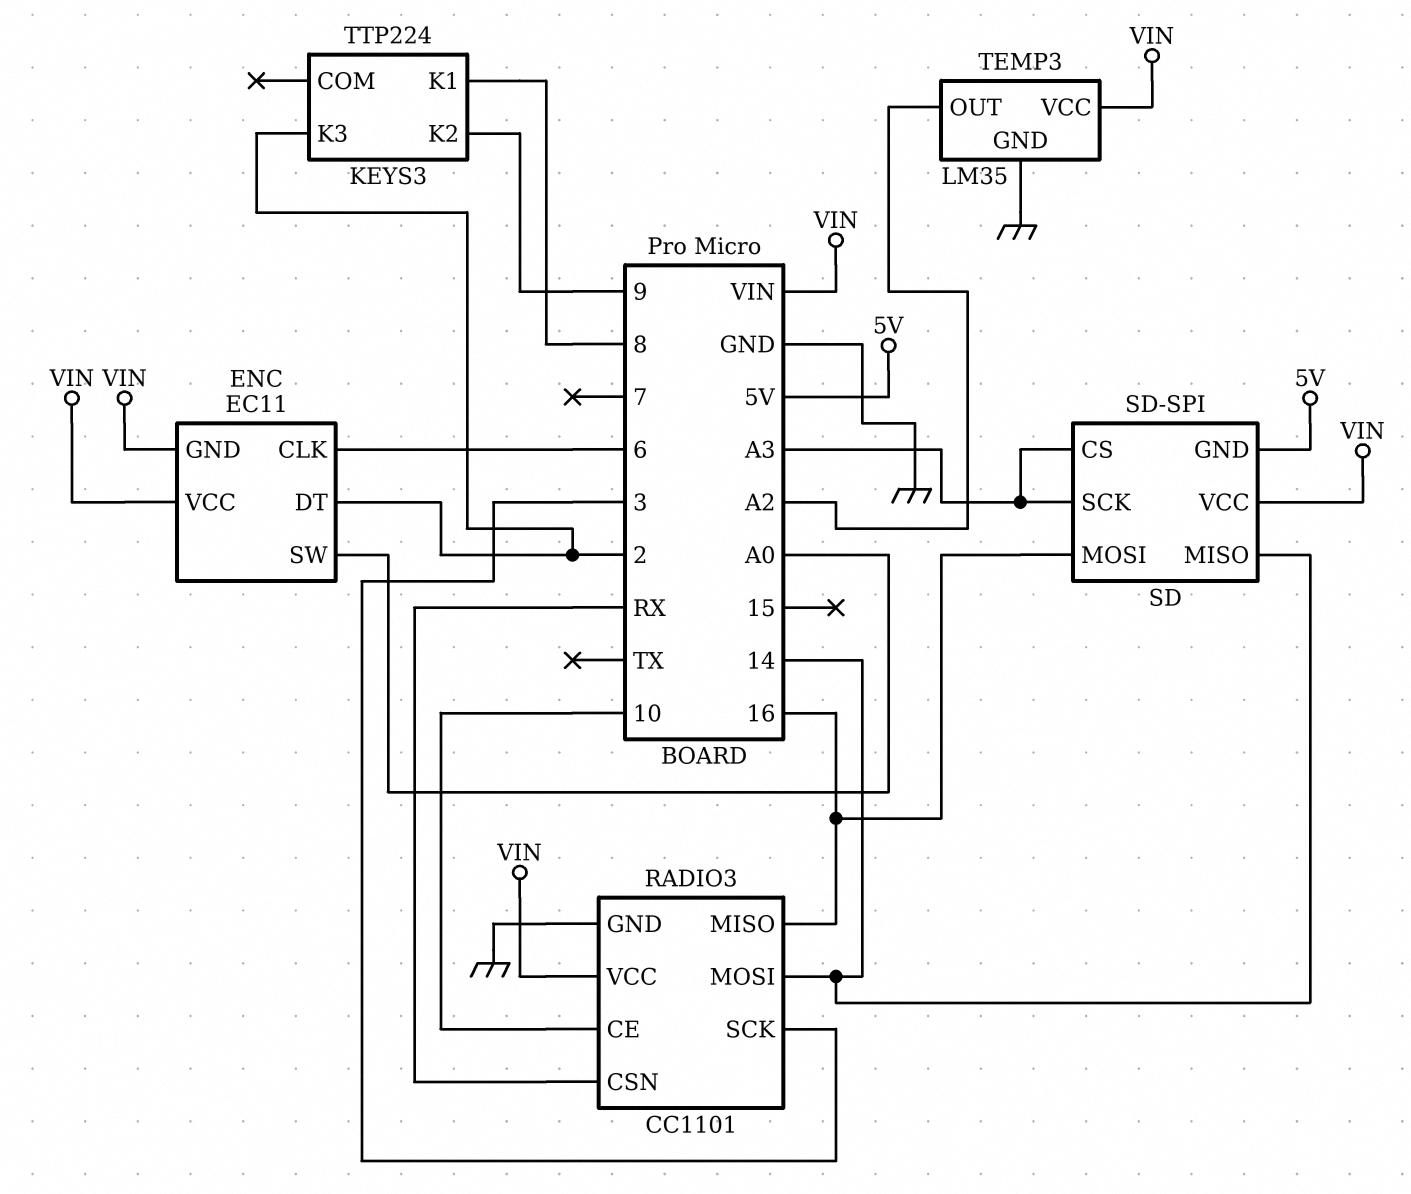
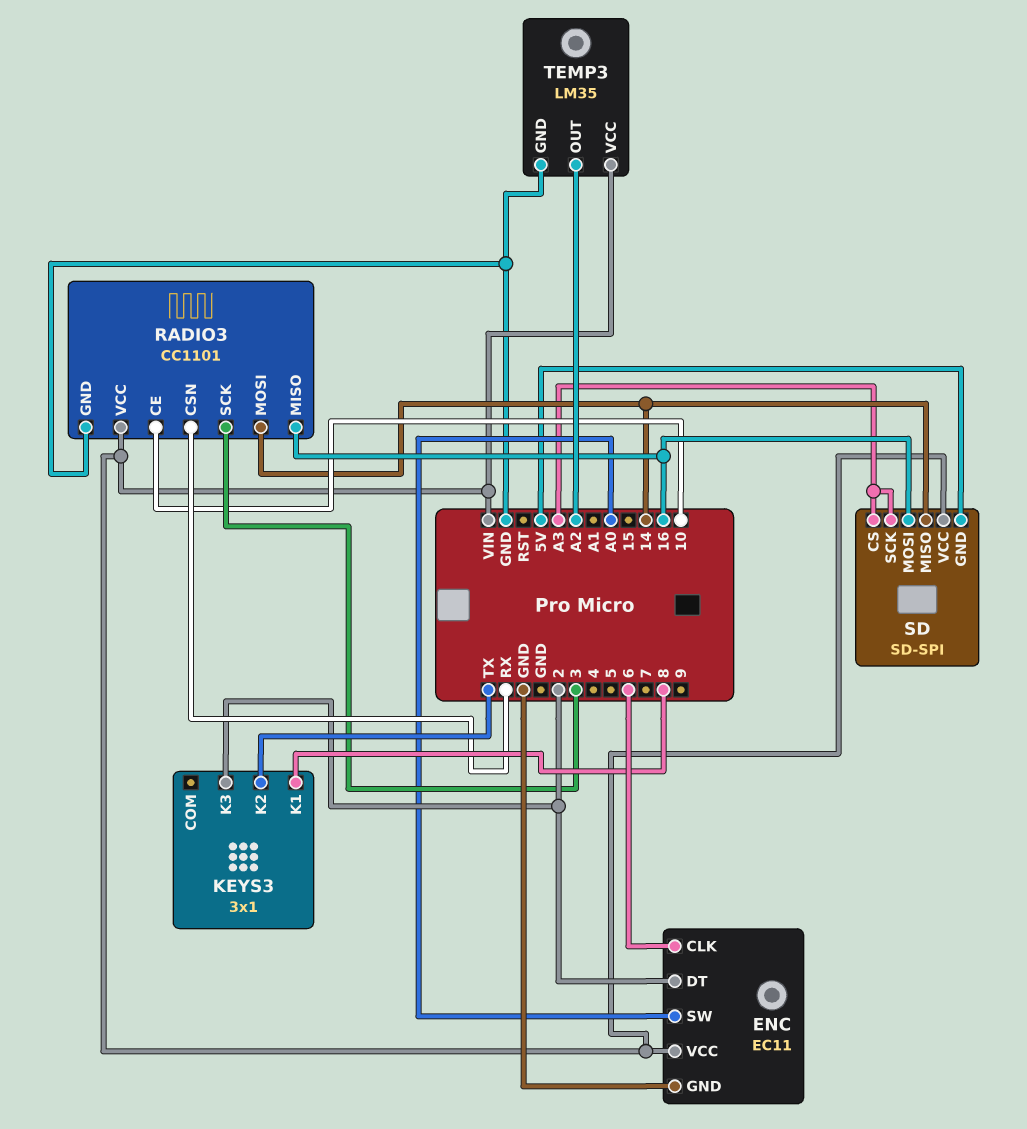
ENC pin GND: VIN -> GND
KEYS3: TTP224 -> 3x1
KEYS3 pin K2: 9 -> TX

